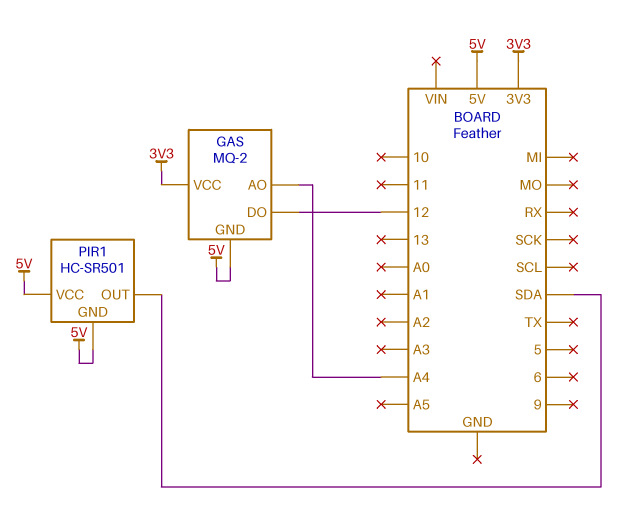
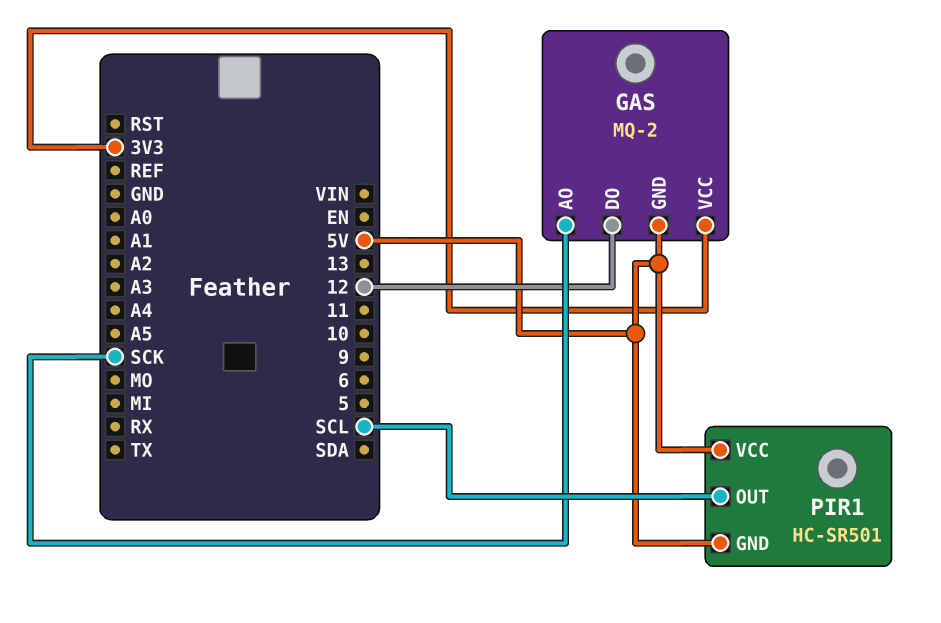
GAS pin AO: A4 -> SCK
PIR1 pin OUT: SDA -> SCL

